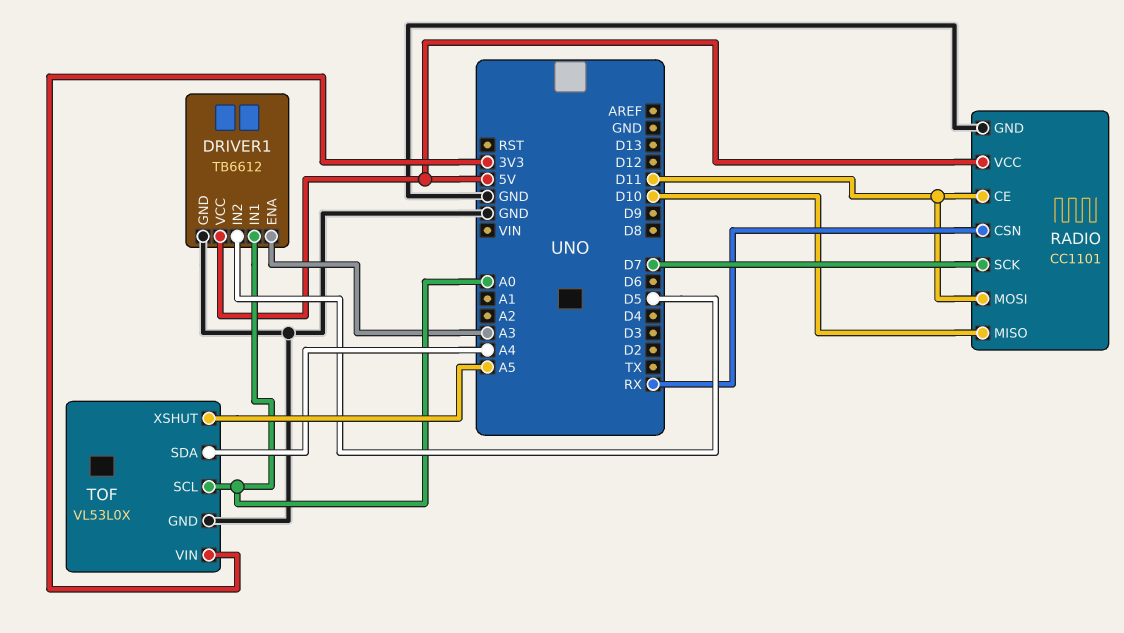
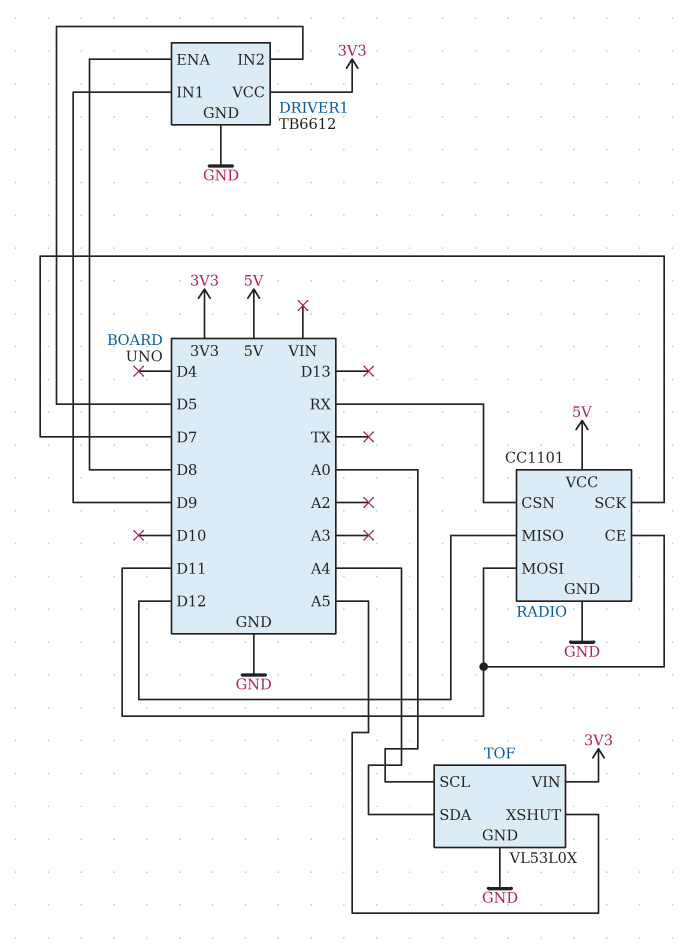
DRIVER1 pin ENA: A3 -> D8
DRIVER1 pin IN1: A0 -> D9
DRIVER1 pin VCC: 5V -> 3V3
RADIO pin MISO: D10 -> D12

